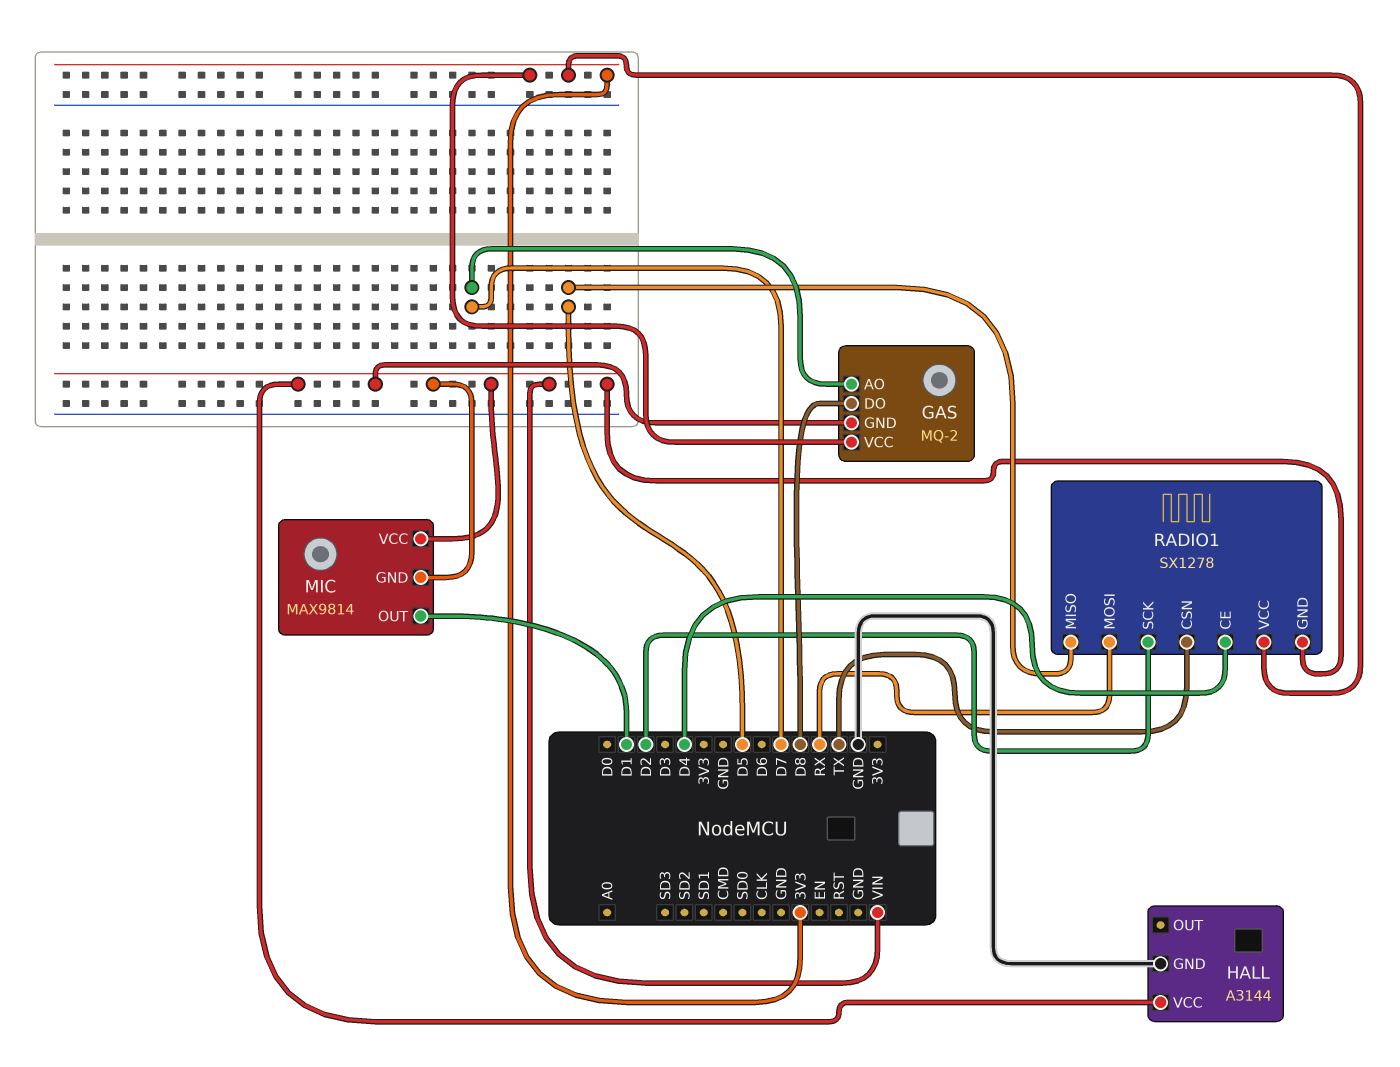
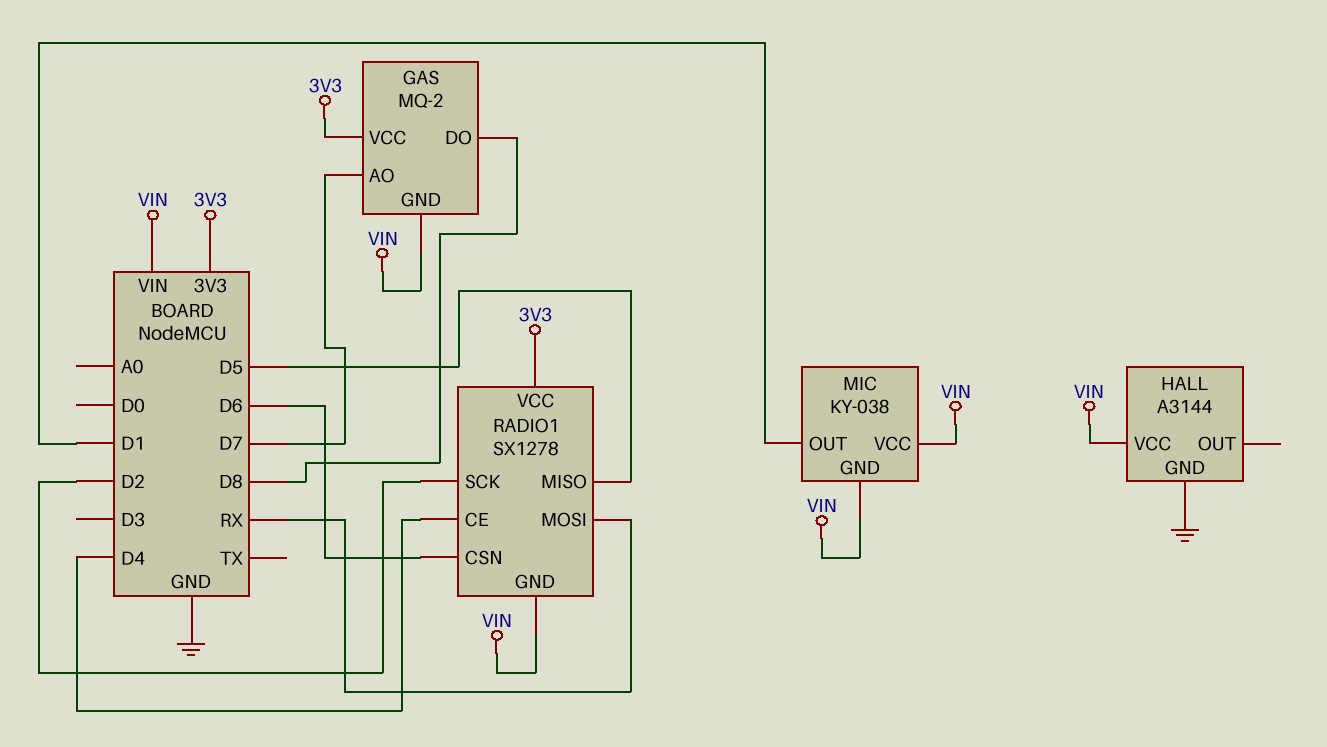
MIC: MAX9814 -> KY-038
RADIO1 pin CSN: TX -> D6

